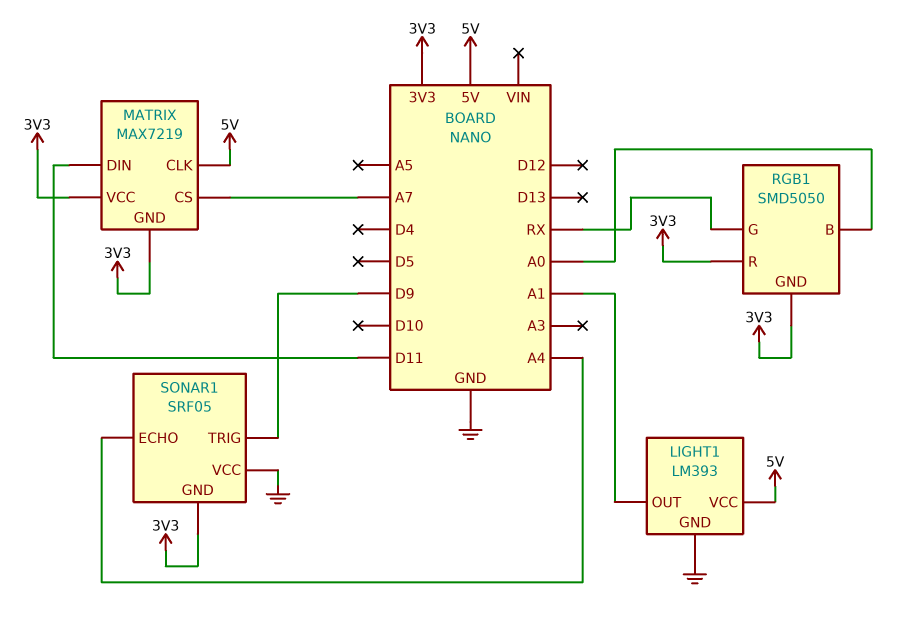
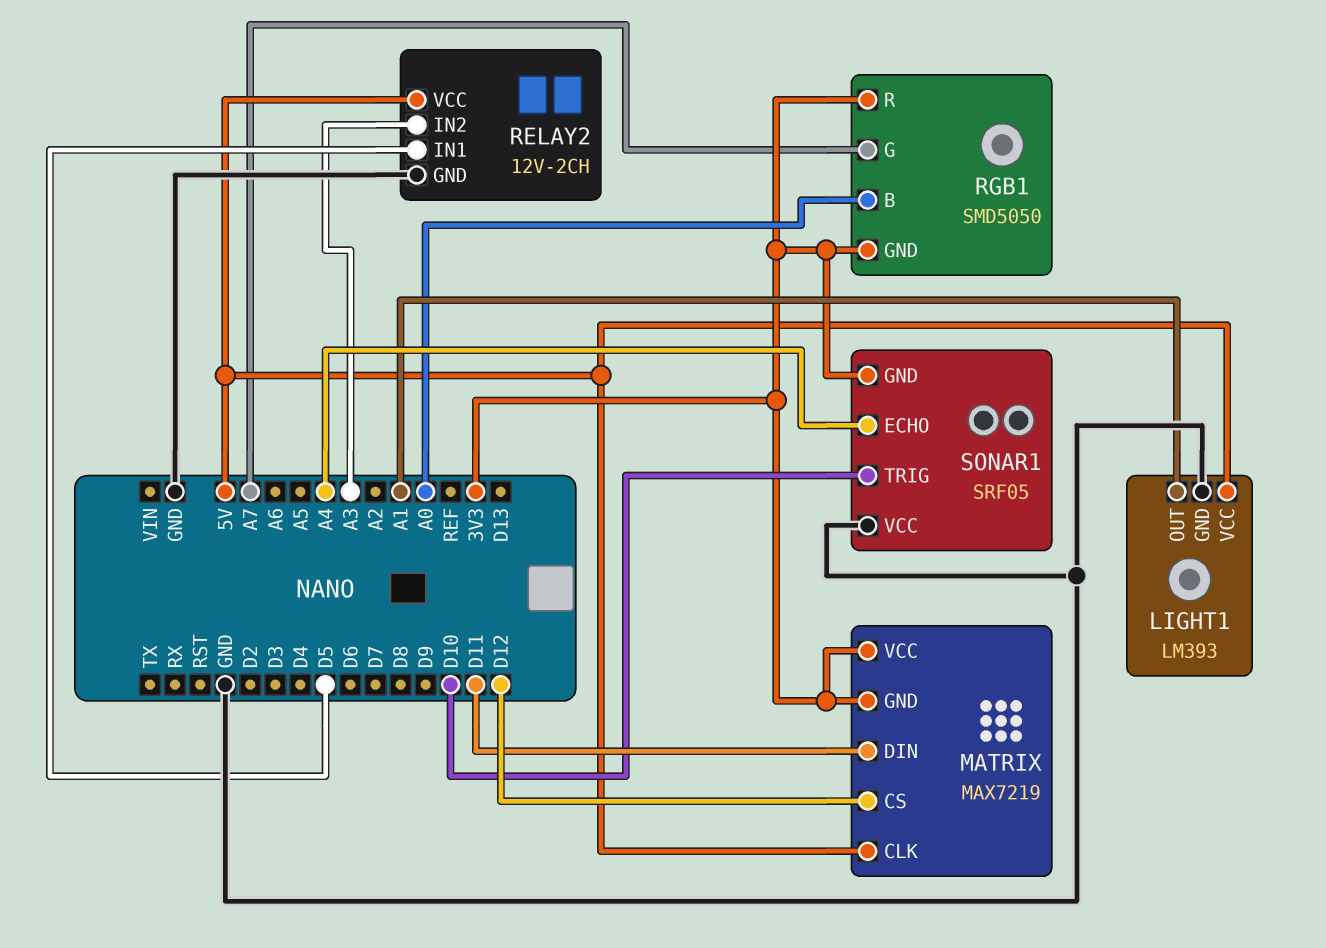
MATRIX pin CS: A7 -> D12
RELAY2: none -> 12V-2CH
RELAY2 pin GND: none -> GND
RELAY2 pin IN1: none -> D5
RELAY2 pin IN2: none -> A3
RELAY2 pin VCC: none -> 5V
RGB1 pin G: RX -> A7
SONAR1 pin TRIG: D9 -> D10

